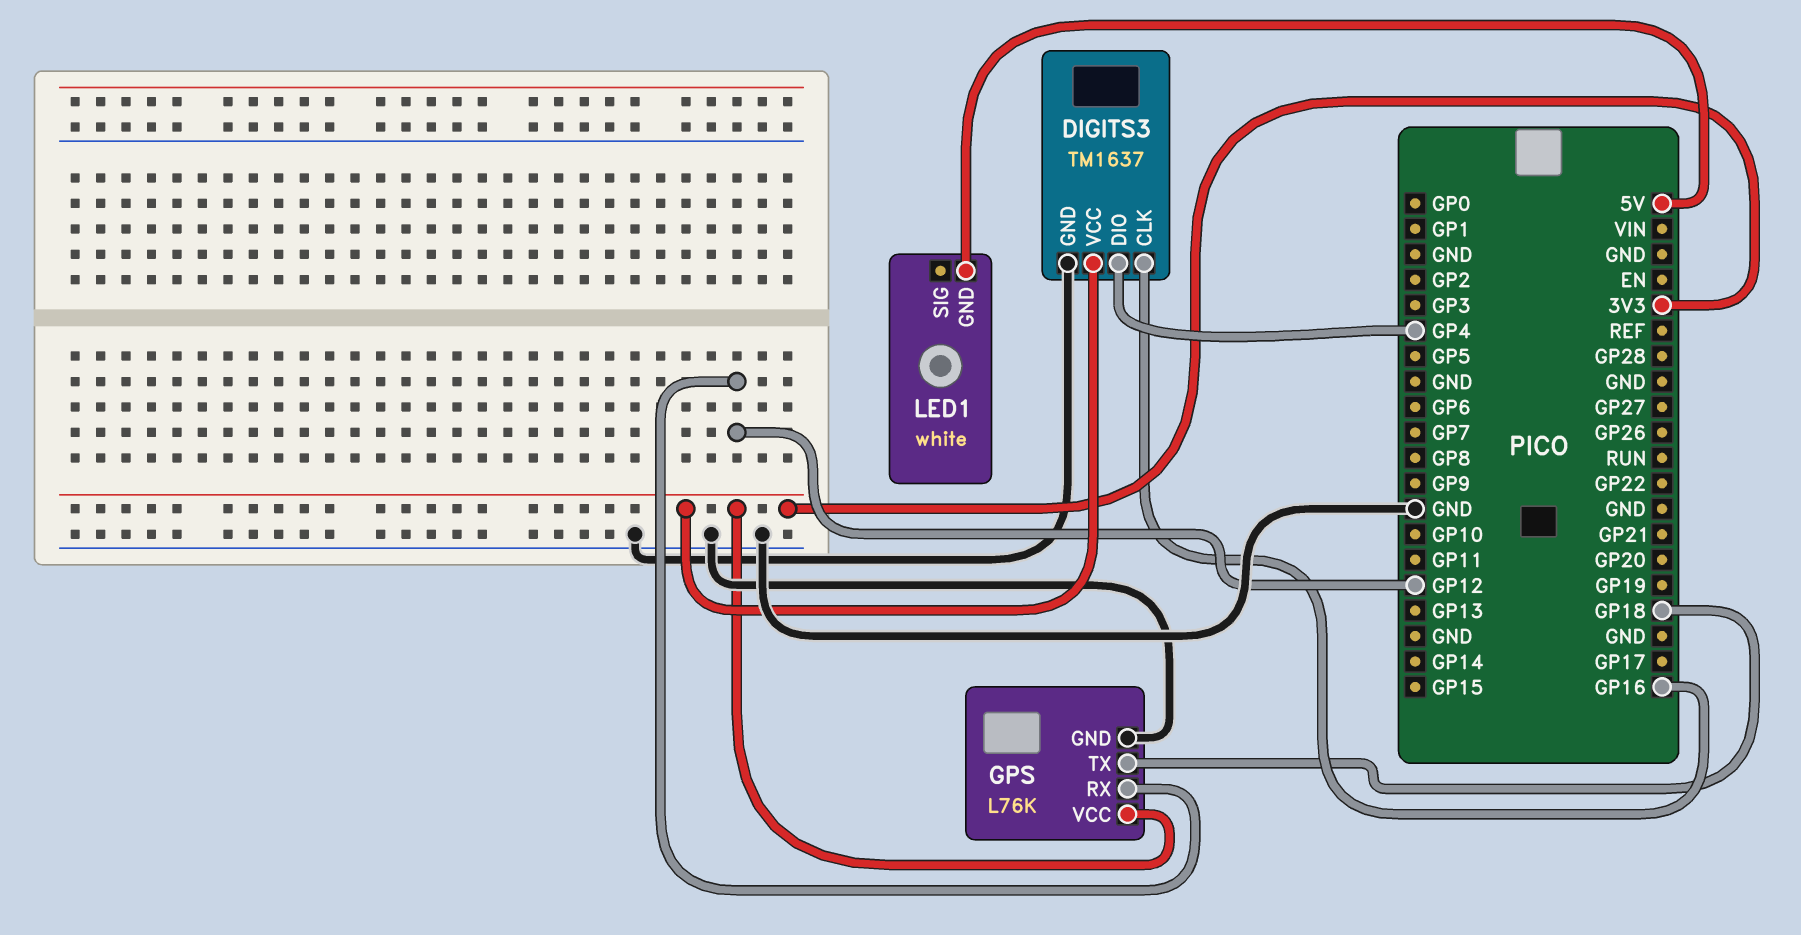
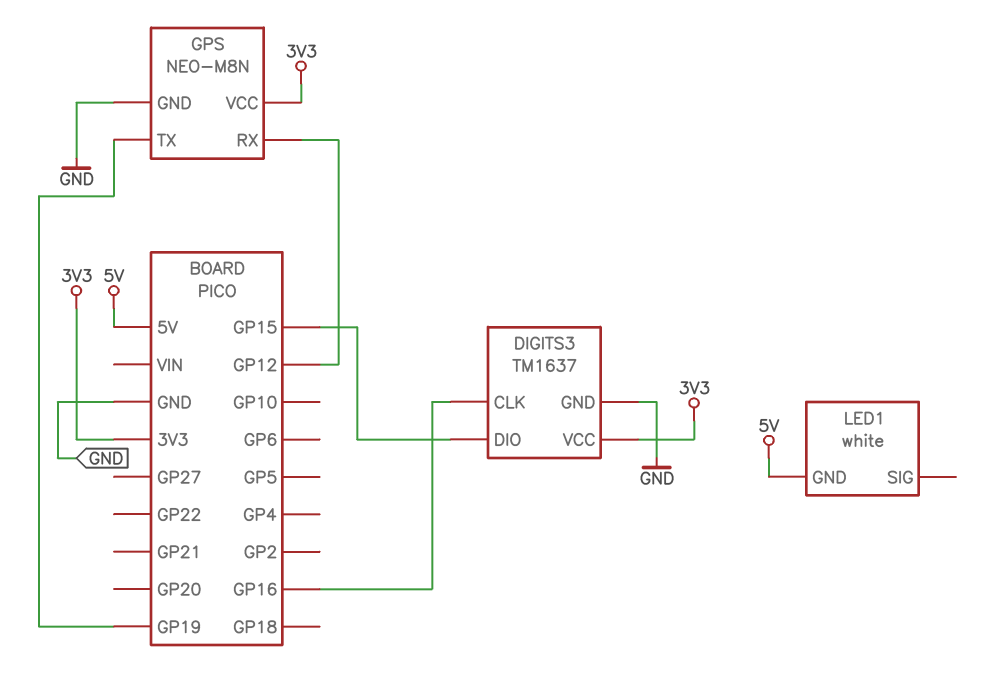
DIGITS3 pin DIO: GP4 -> GP15
GPS: L76K -> NEO-M8N
GPS pin TX: GP18 -> GP19

